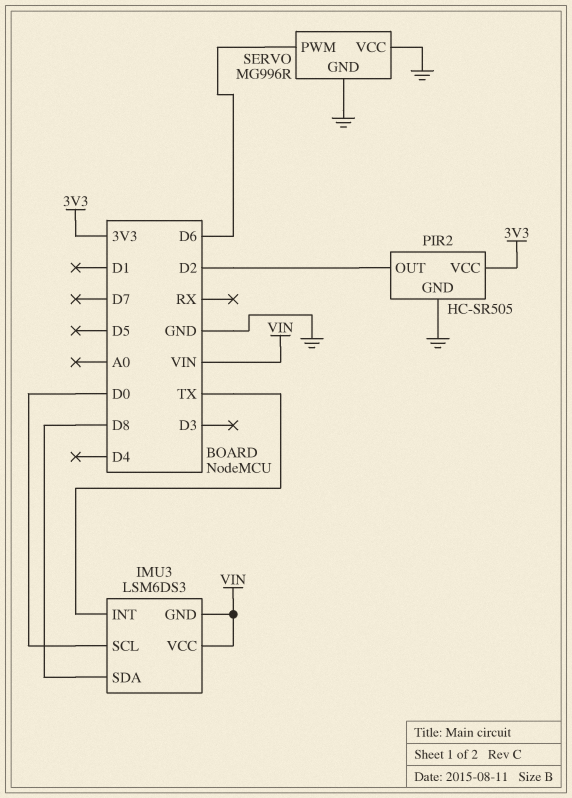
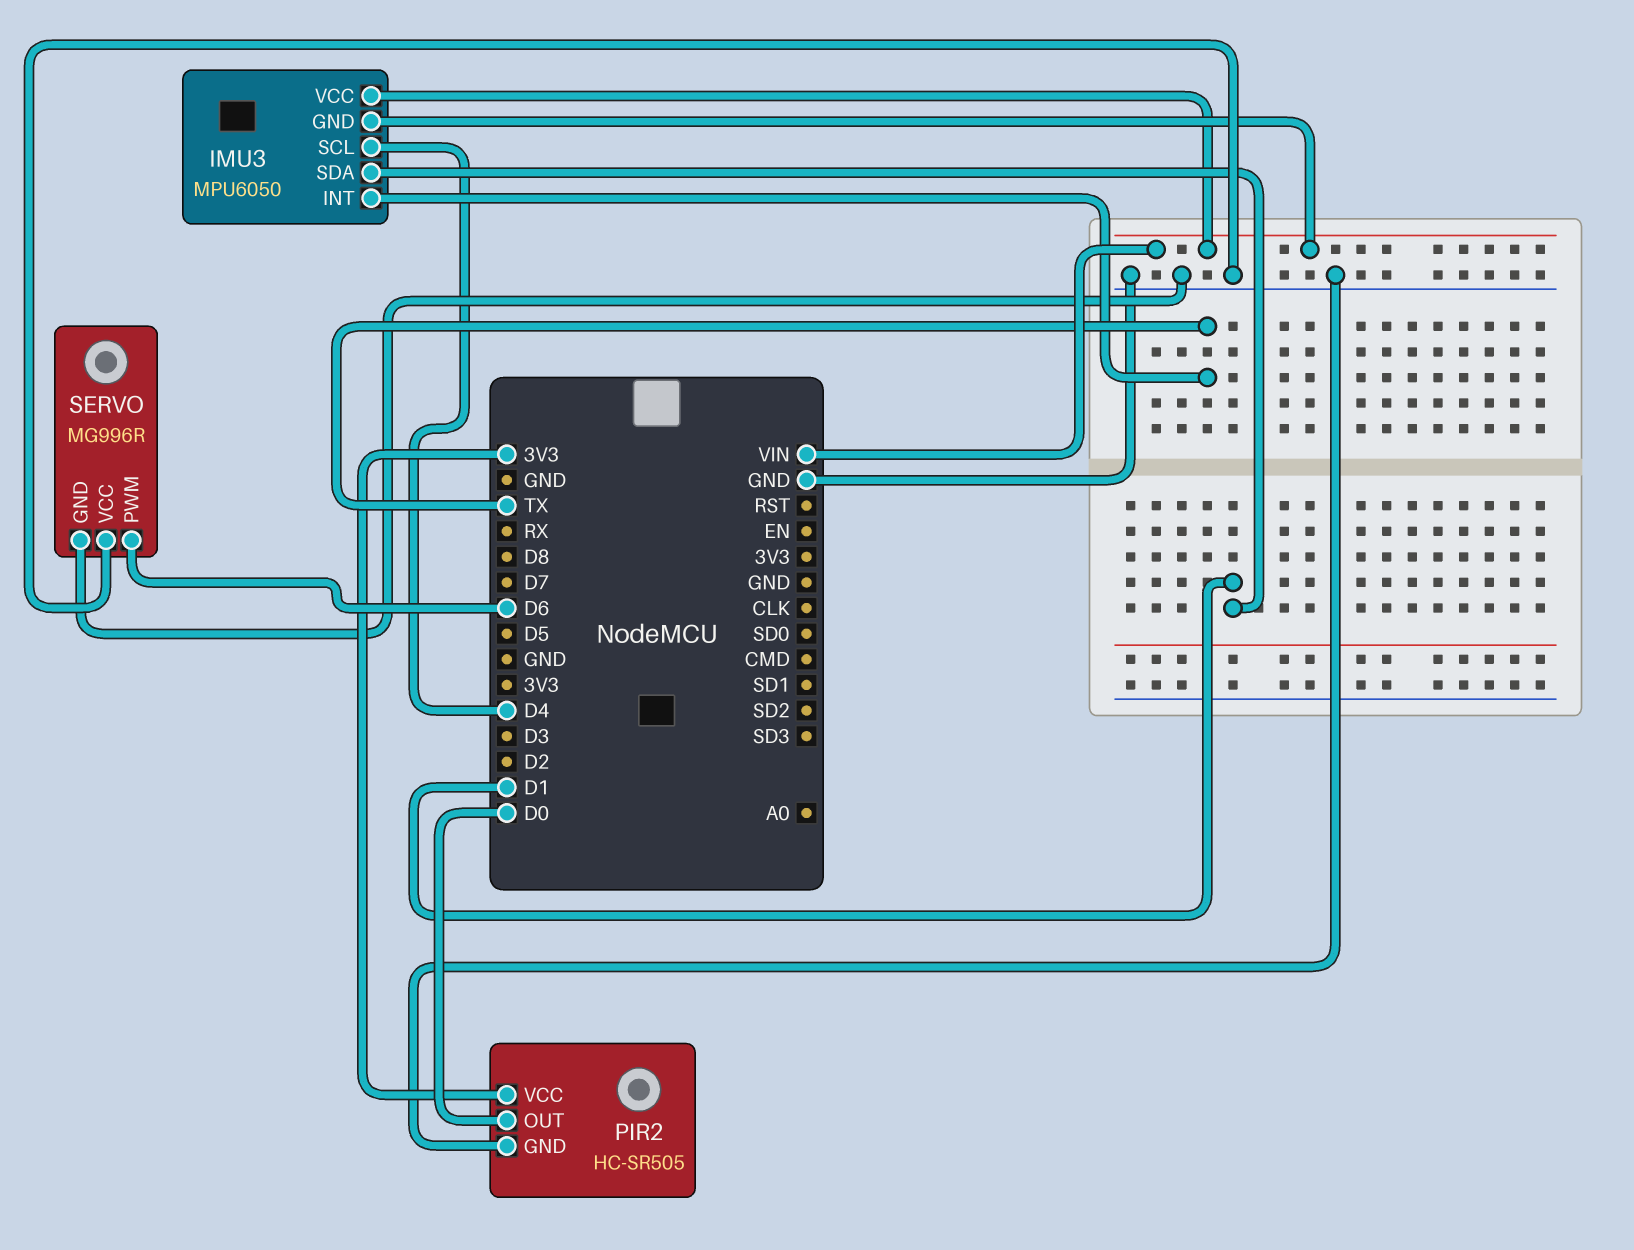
IMU3: LSM6DS3 -> MPU6050
IMU3 pin SCL: D0 -> D4
IMU3 pin SDA: D8 -> D1
PIR2 pin OUT: D2 -> D0

